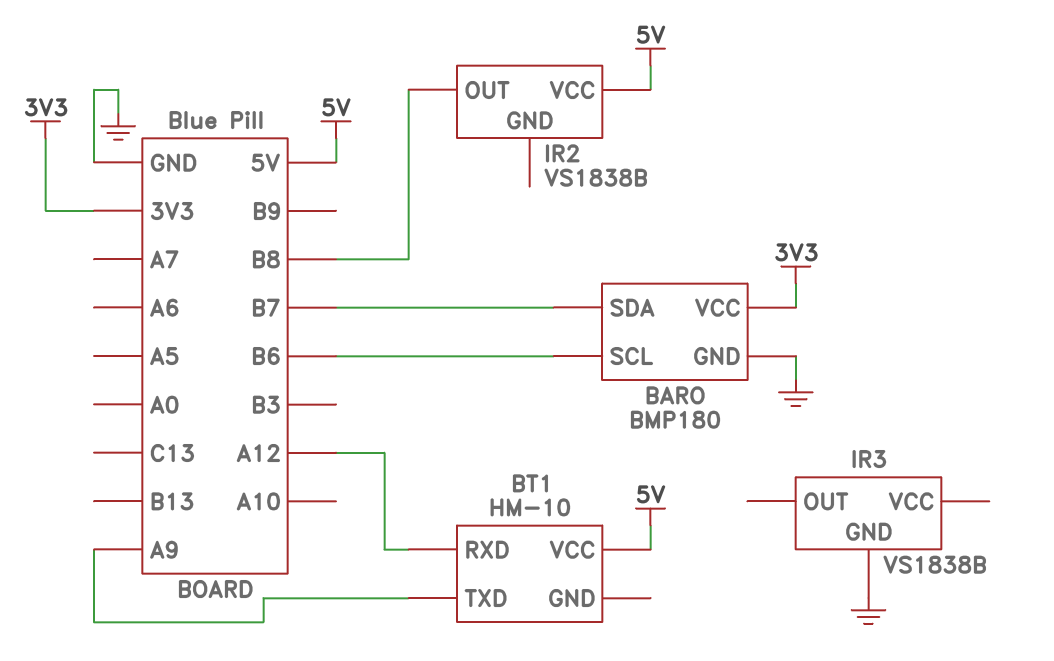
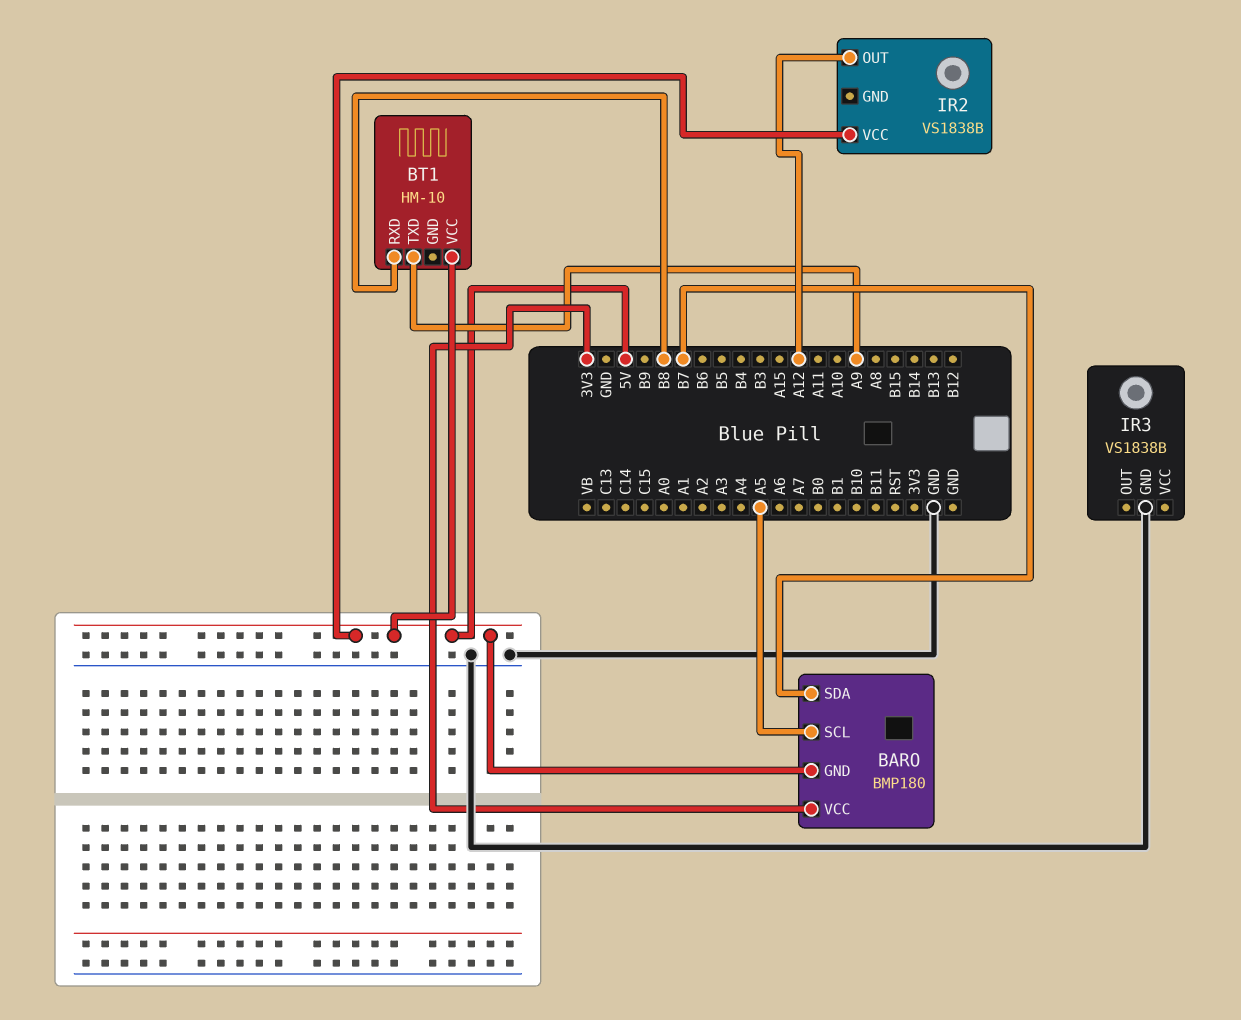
BARO pin GND: GND -> 5V
BARO pin SCL: B6 -> A5
BT1 pin RXD: A12 -> B8
IR2 pin OUT: B8 -> A12

